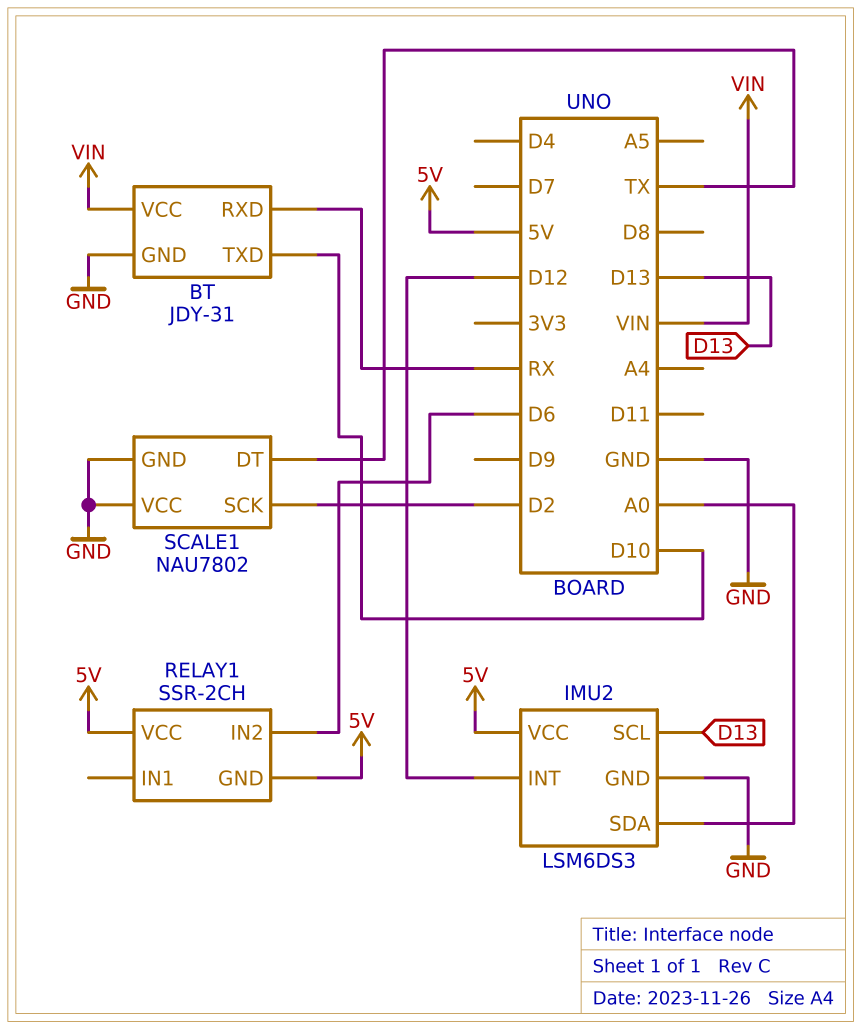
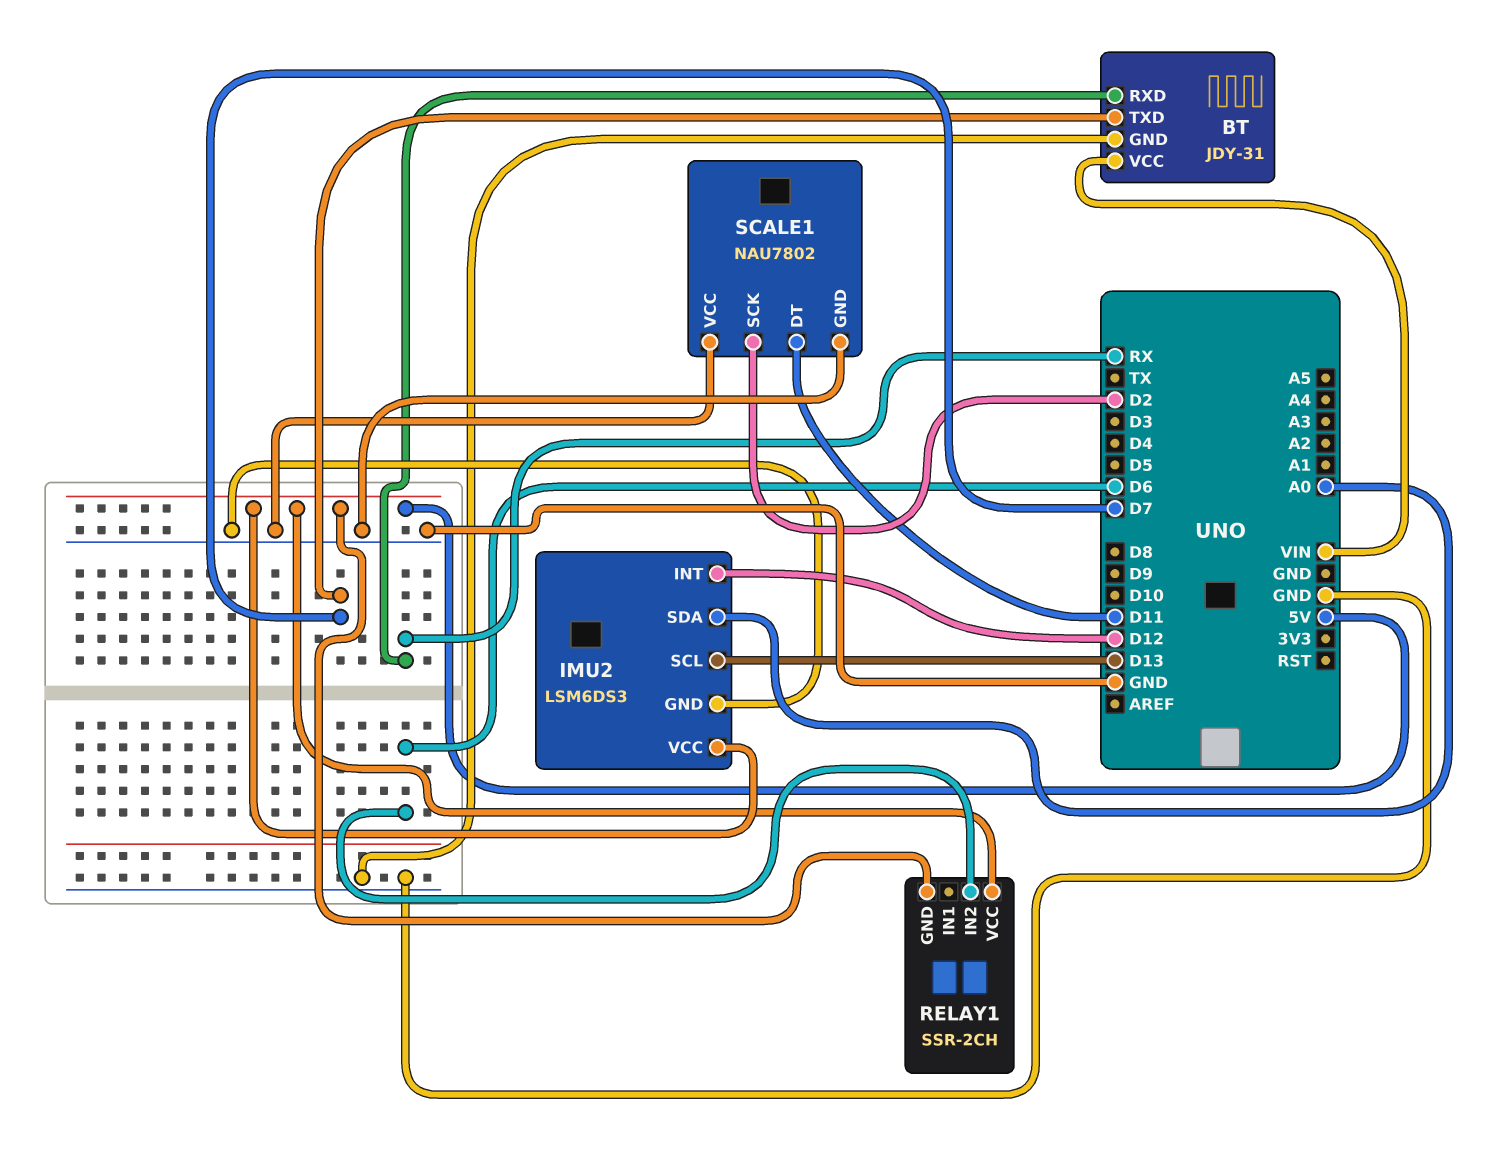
BT pin TXD: D10 -> D7
SCALE1 pin DT: TX -> D11

